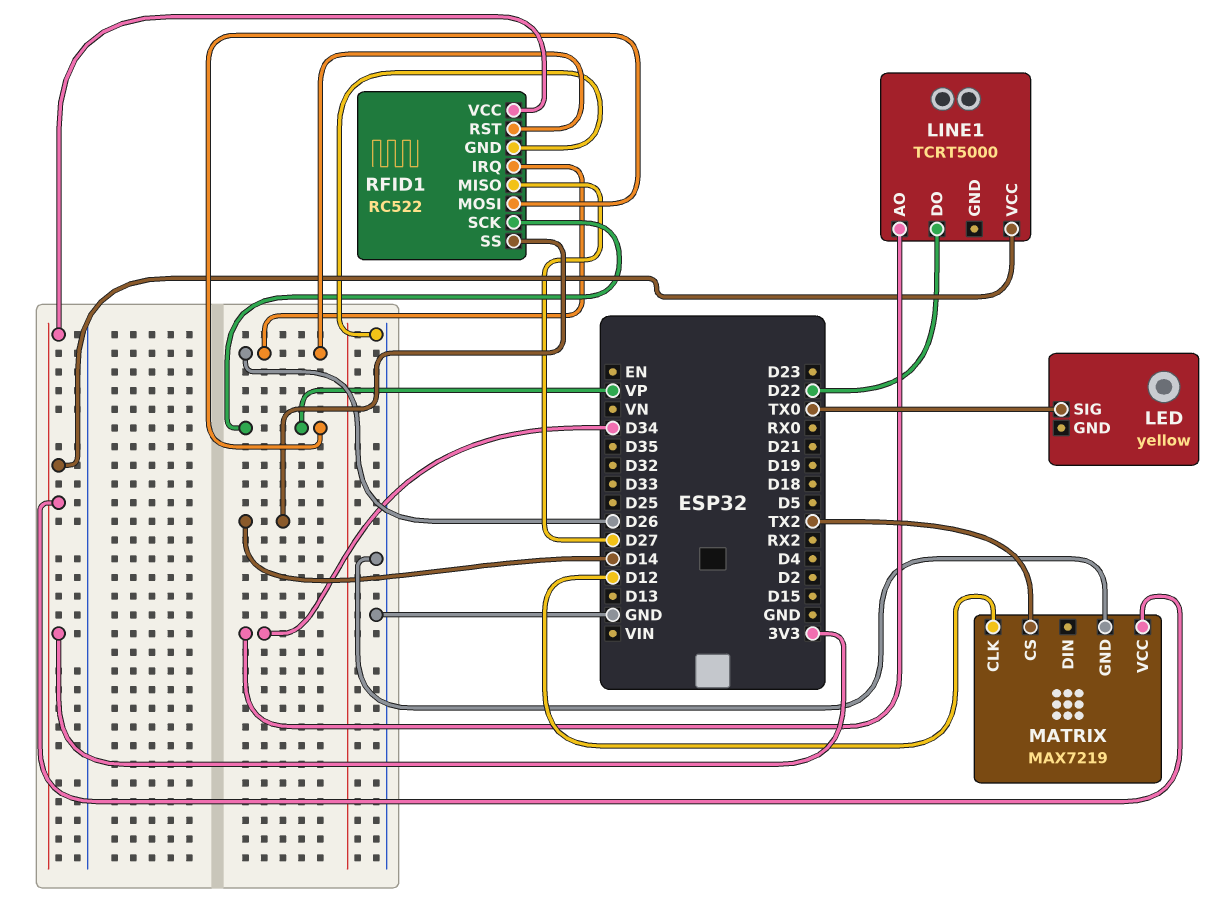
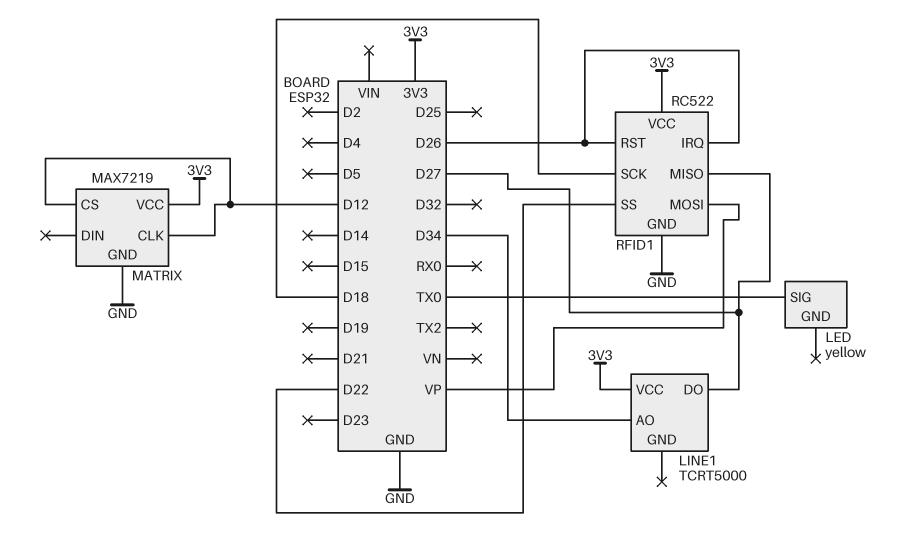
LINE1 pin DO: D22 -> D27
MATRIX pin CS: TX2 -> D12
RFID1 pin SCK: VP -> D18
RFID1 pin SS: D14 -> D22

